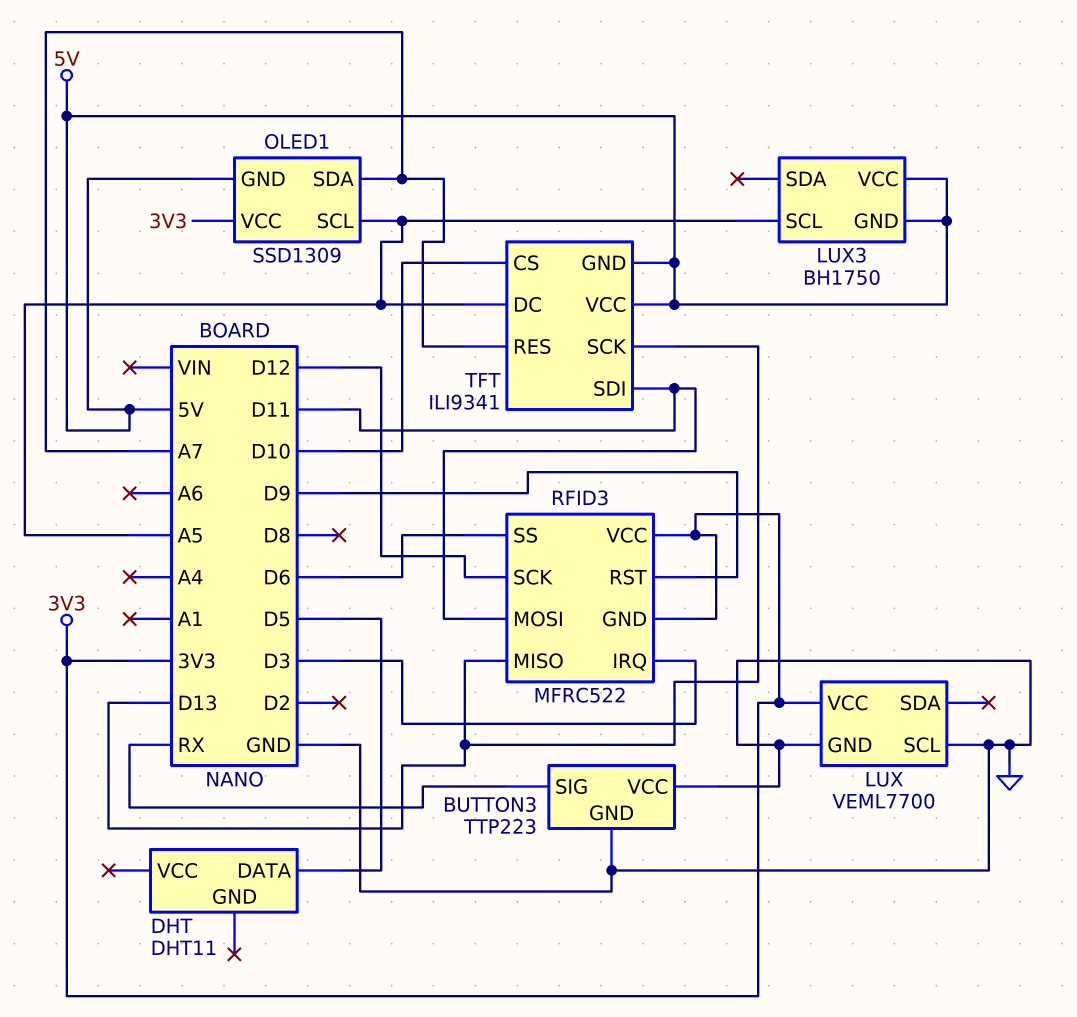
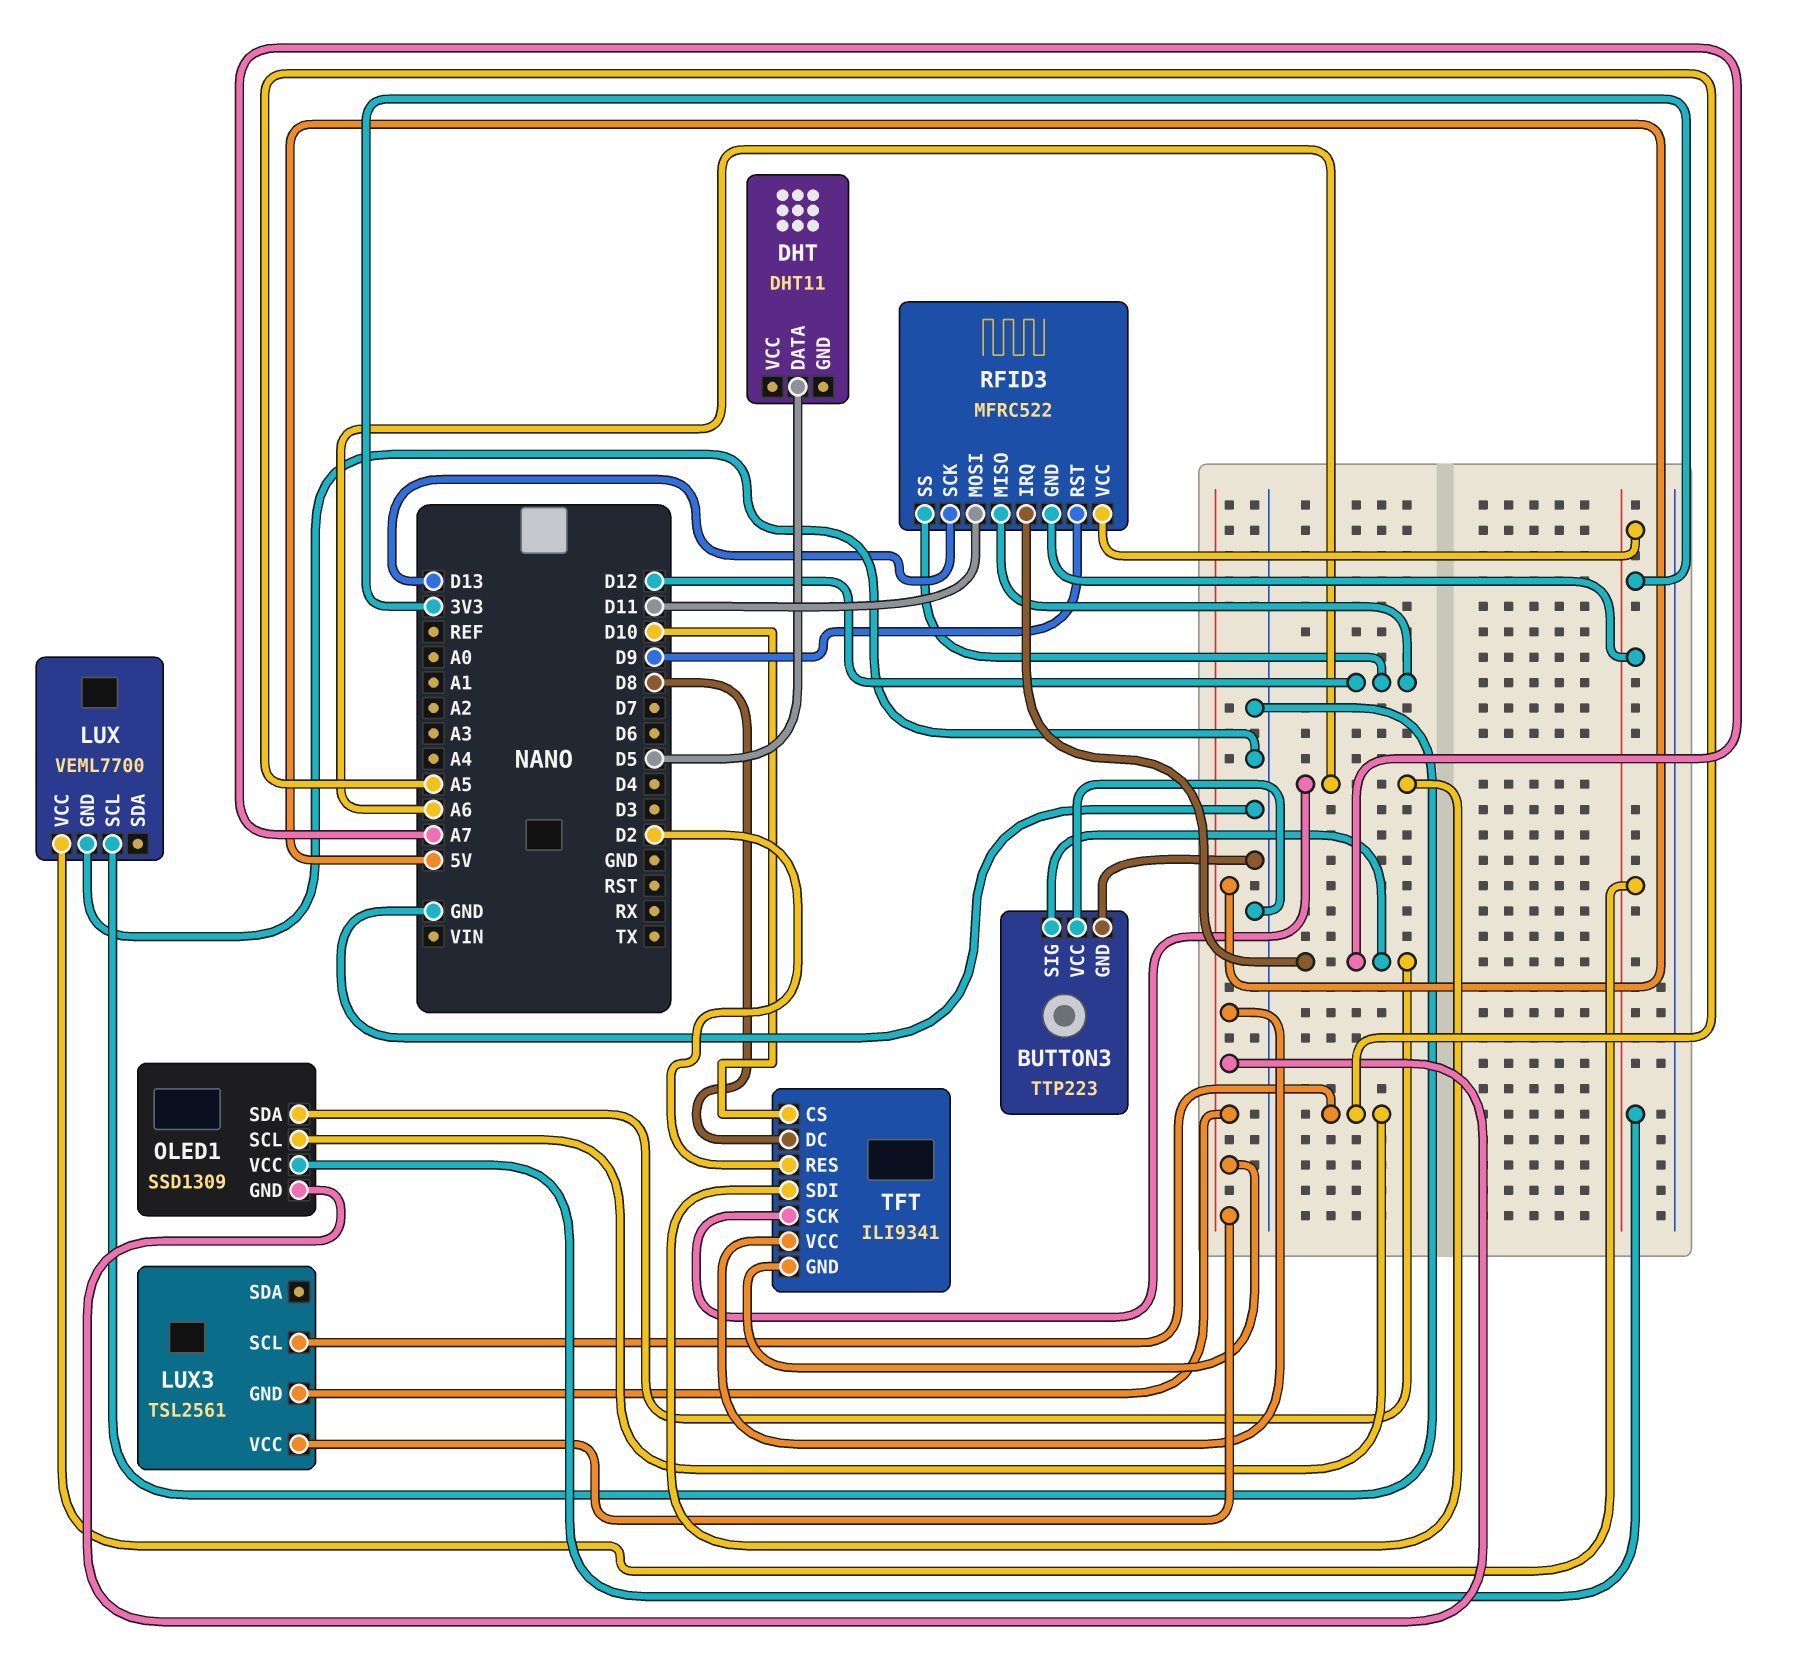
BUTTON3 pin SIG: RX -> A7
LUX3: BH1750 -> TSL2561
RFID3 pin IRQ: D3 -> A7
RFID3 pin MISO: D13 -> D12
RFID3 pin SCK: D12 -> D13
RFID3 pin SS: D6 -> D12
TFT pin DC: A5 -> D8
TFT pin RES: A7 -> D2
TFT pin SCK: D13 -> A6
TFT pin SDI: D11 -> A6

